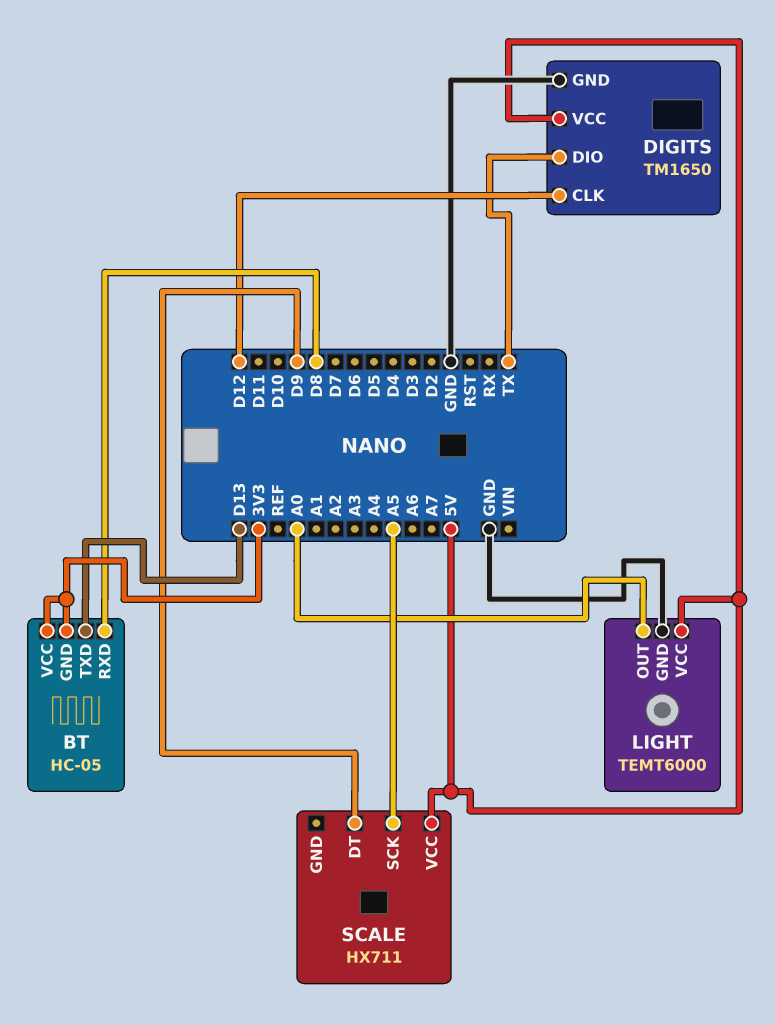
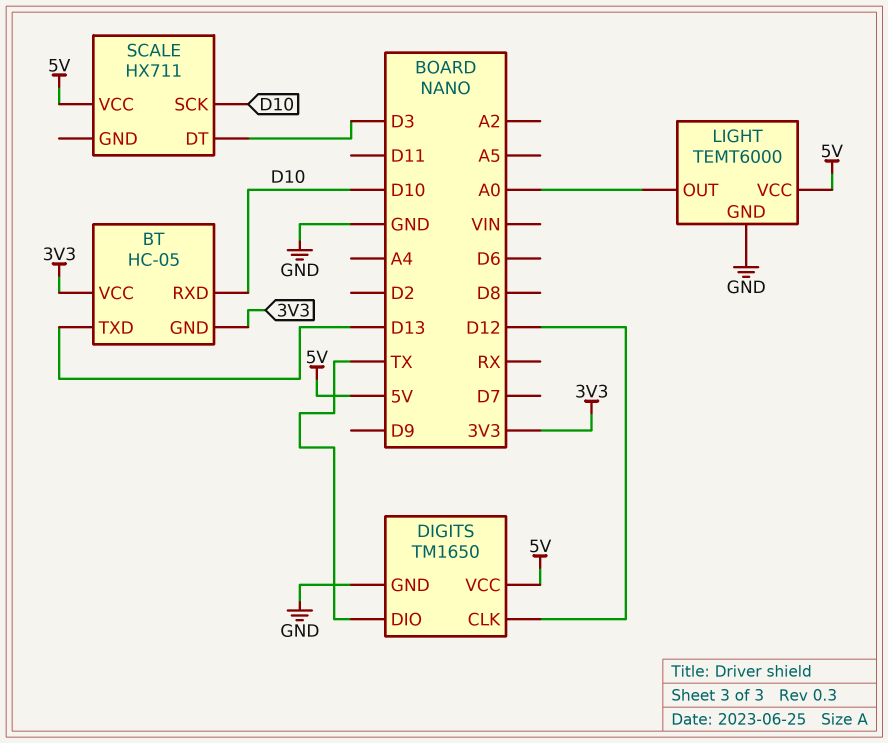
BT pin RXD: D8 -> D10
SCALE pin DT: D9 -> D3
SCALE pin SCK: A5 -> D10

